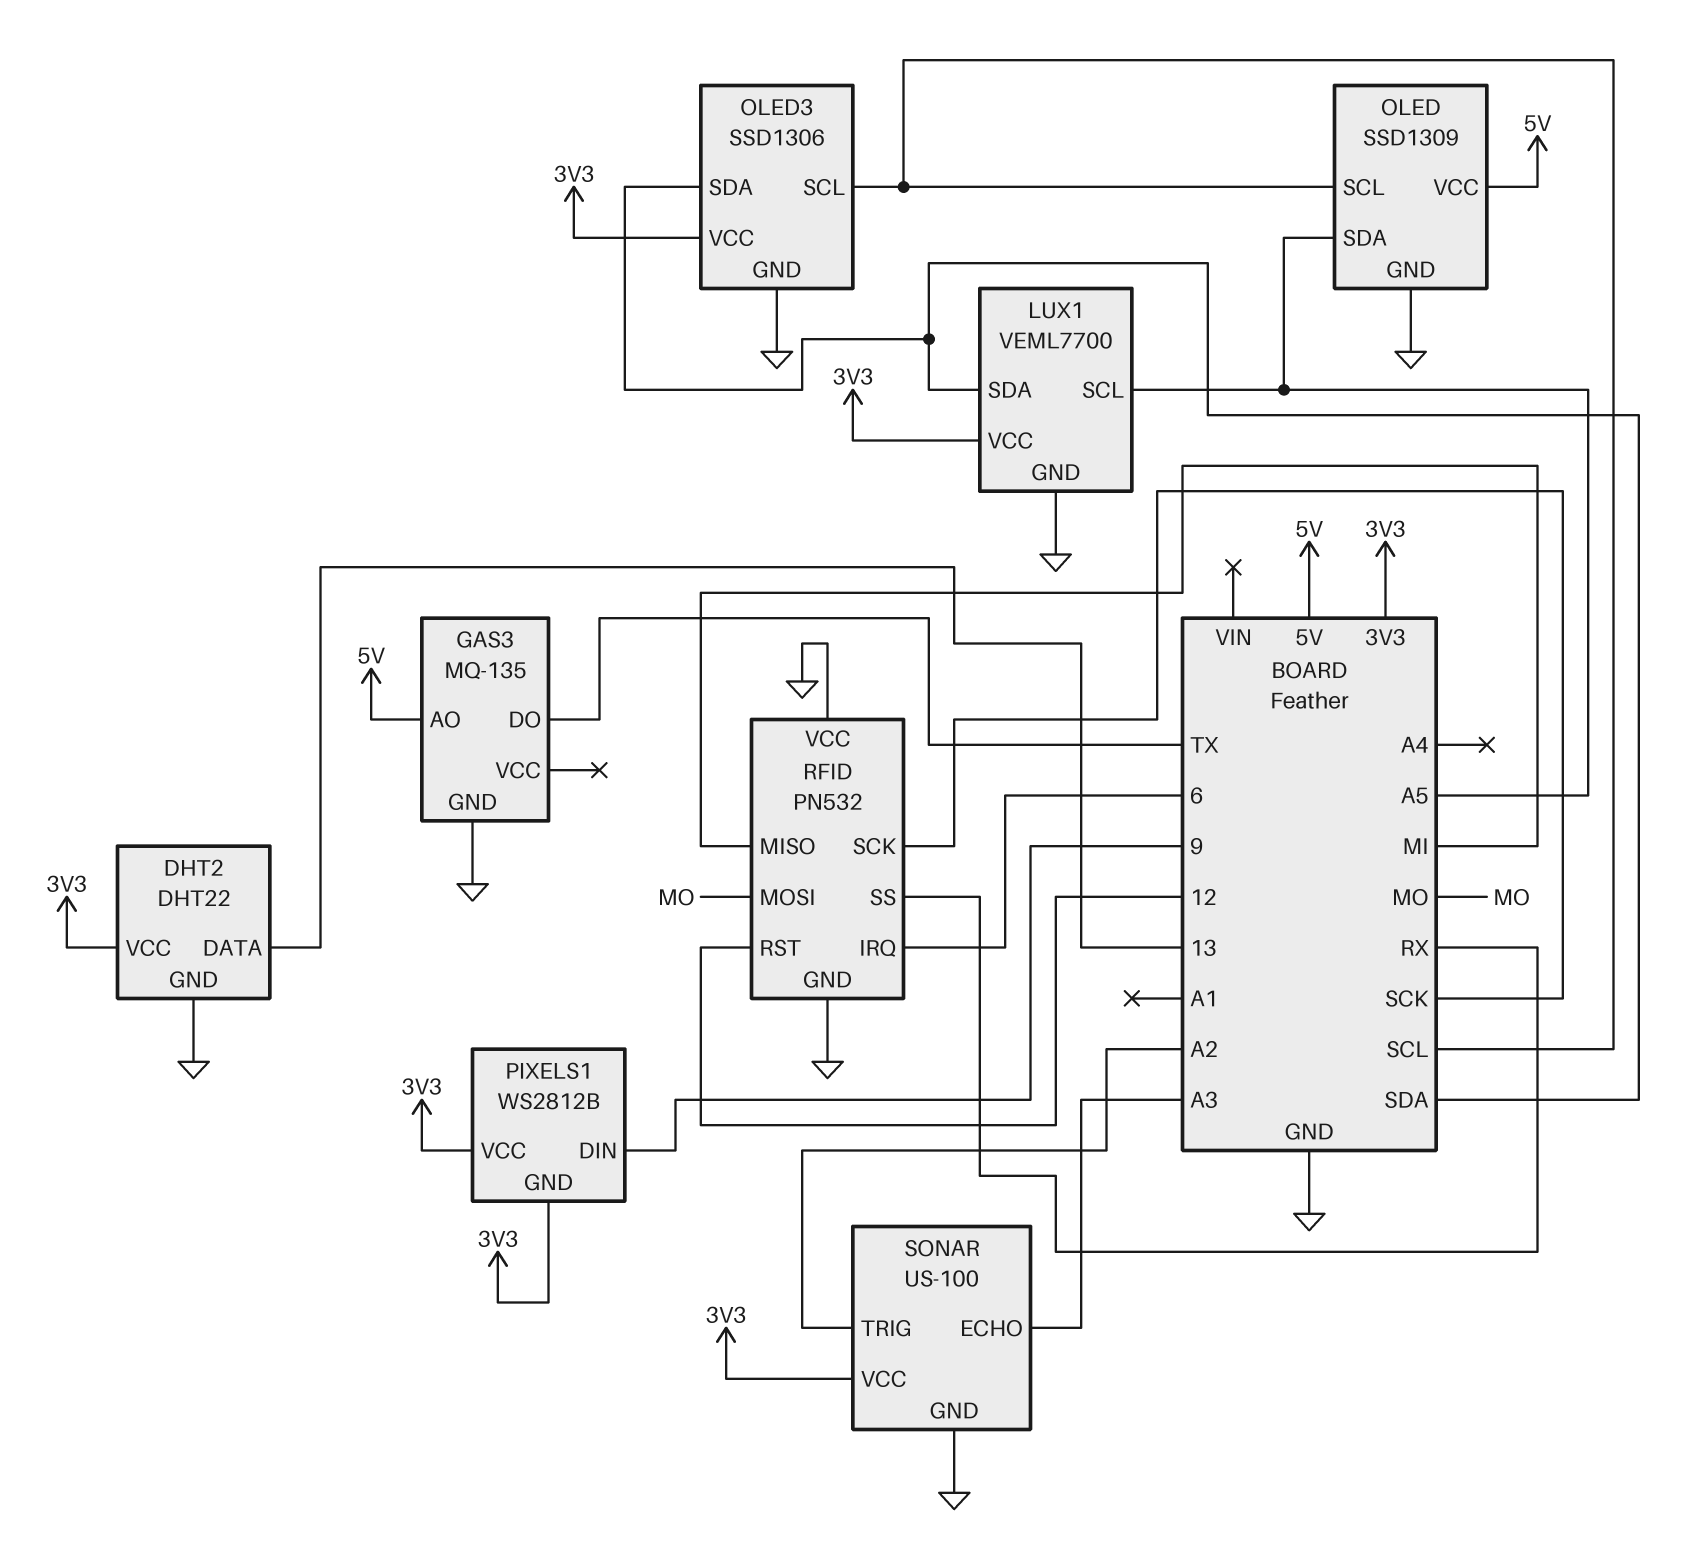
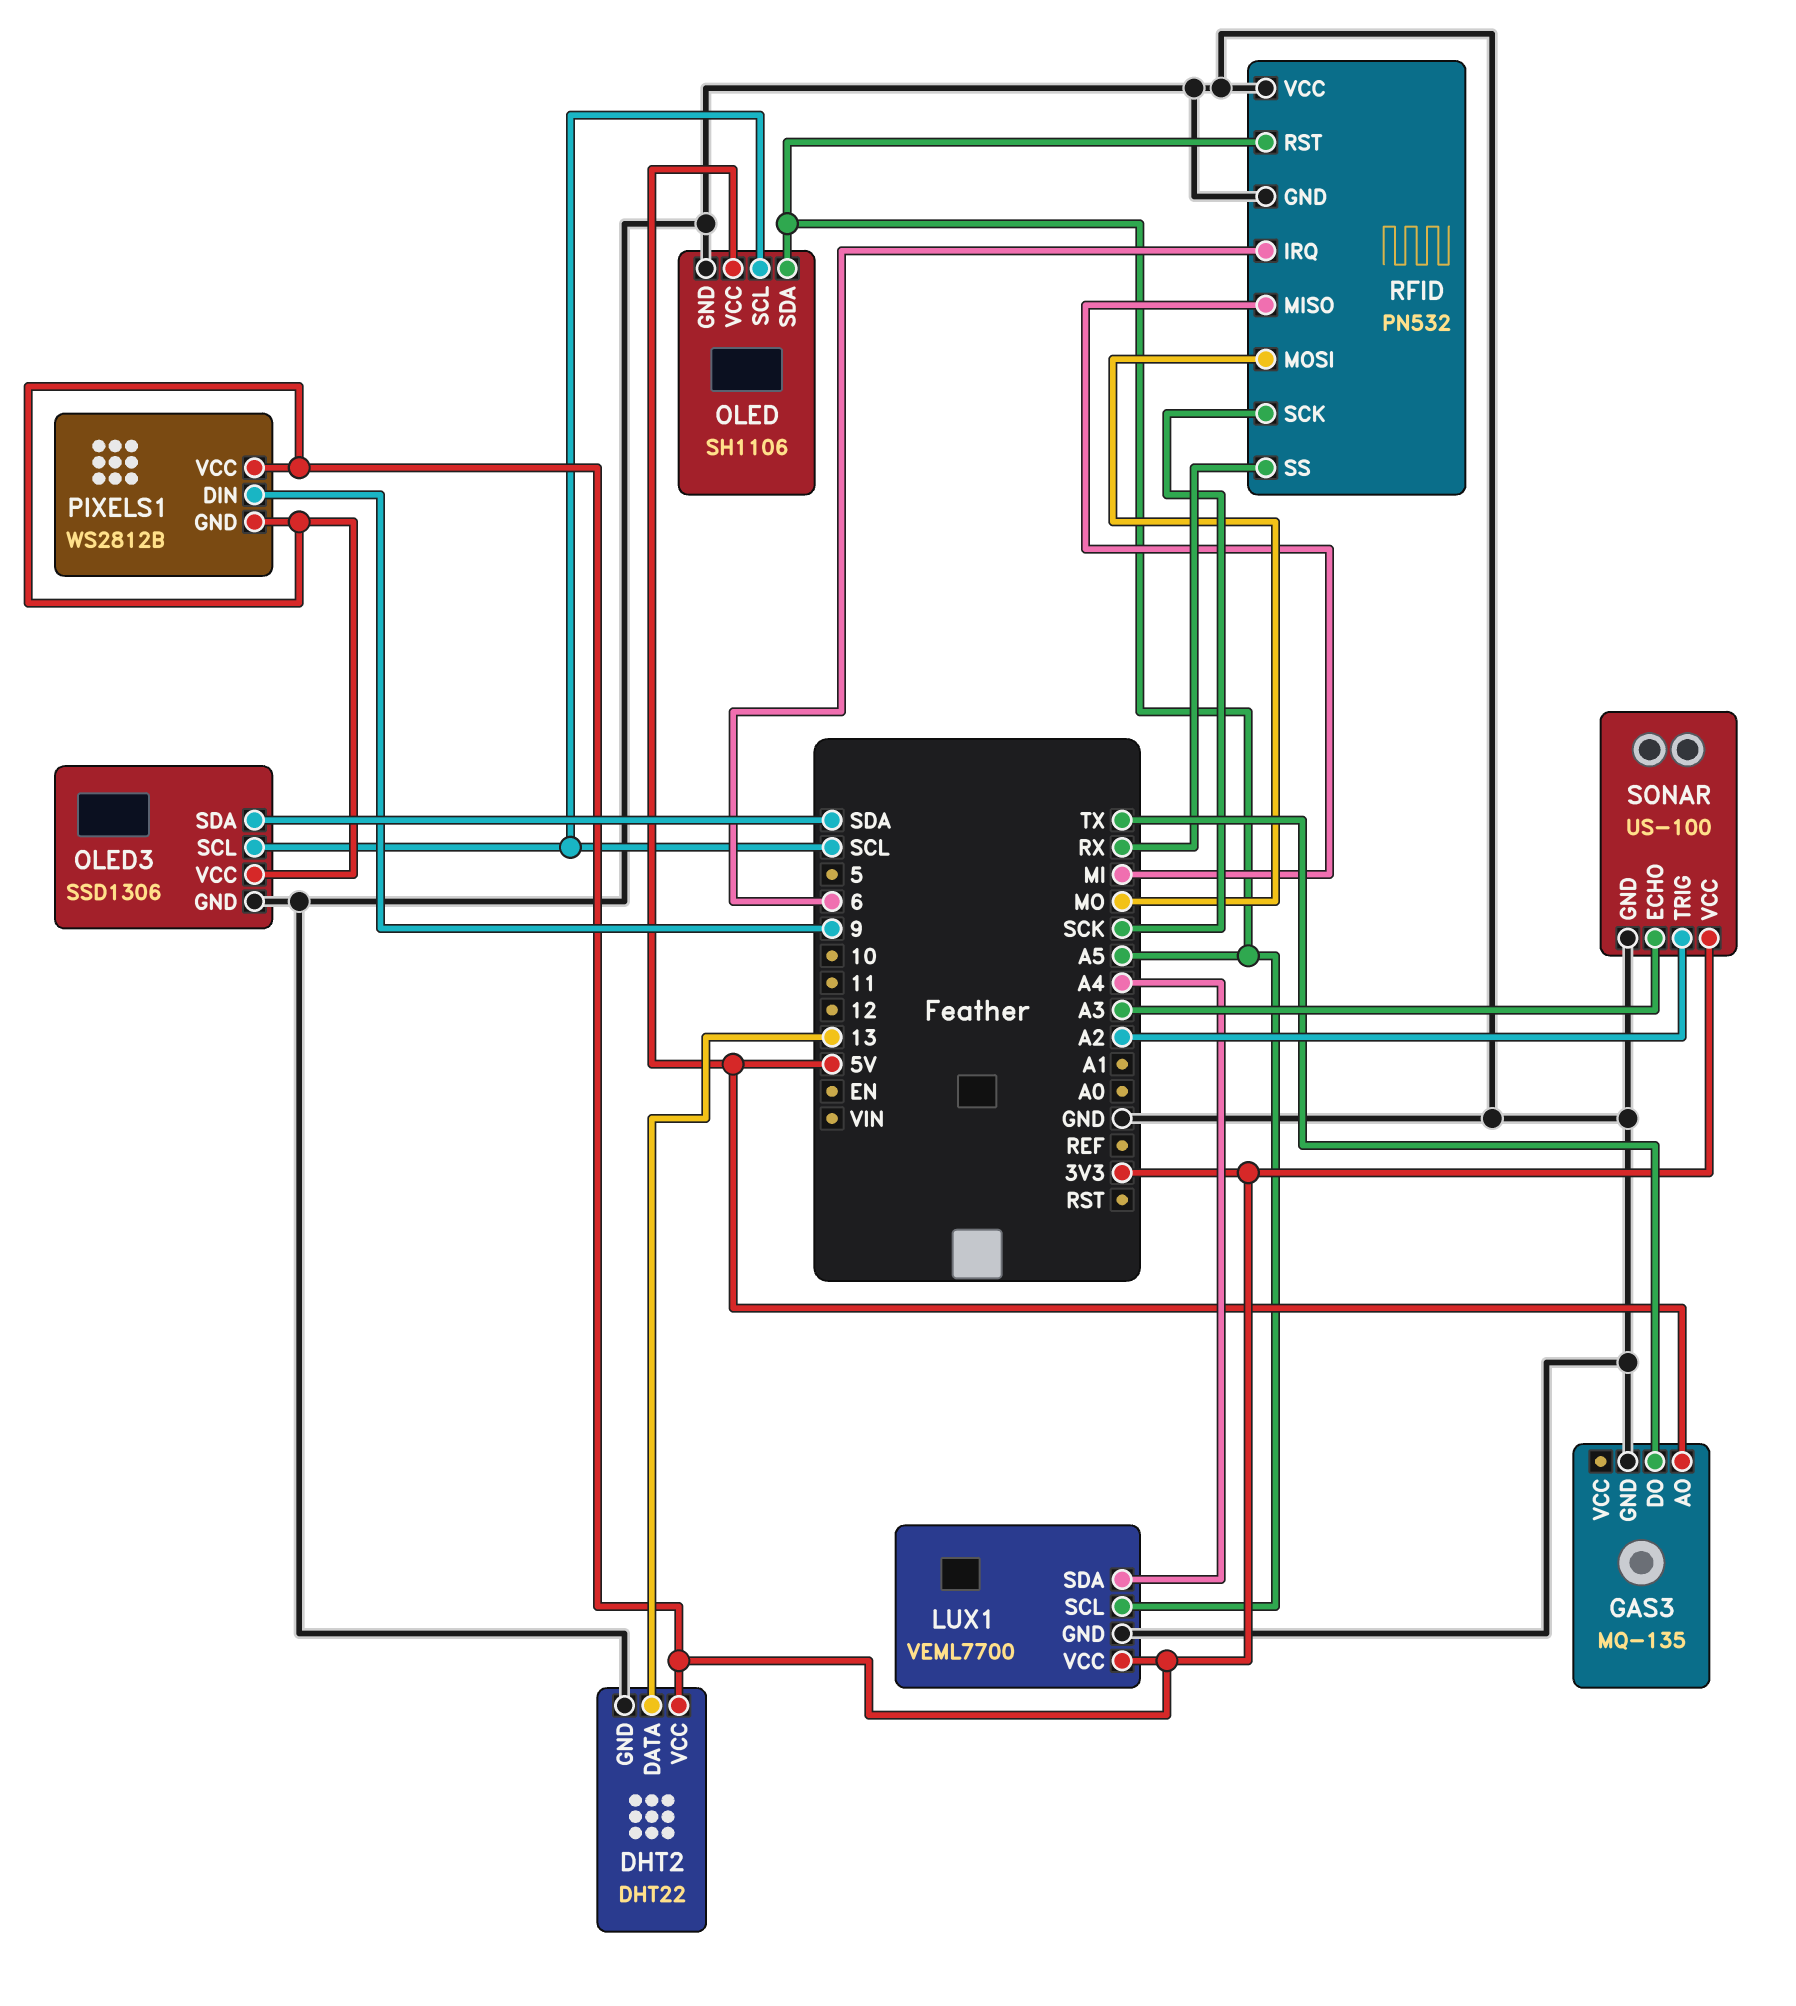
LUX1 pin SDA: SDA -> A4
OLED: SSD1309 -> SH1106
RFID pin RST: 12 -> A5

